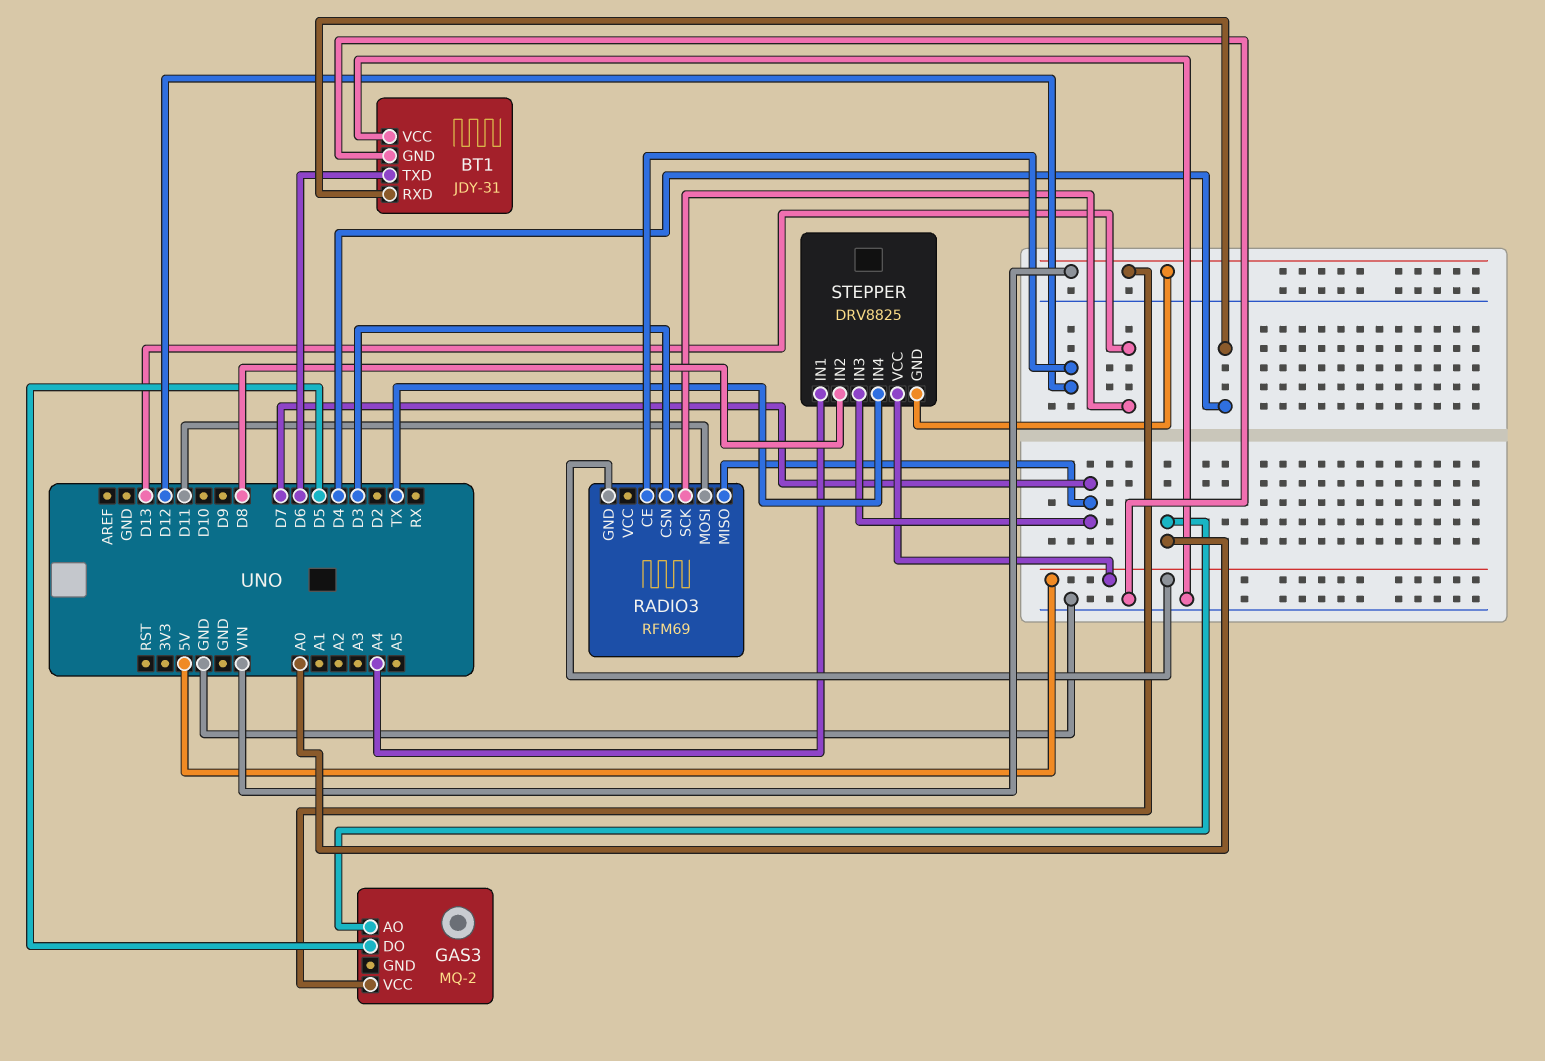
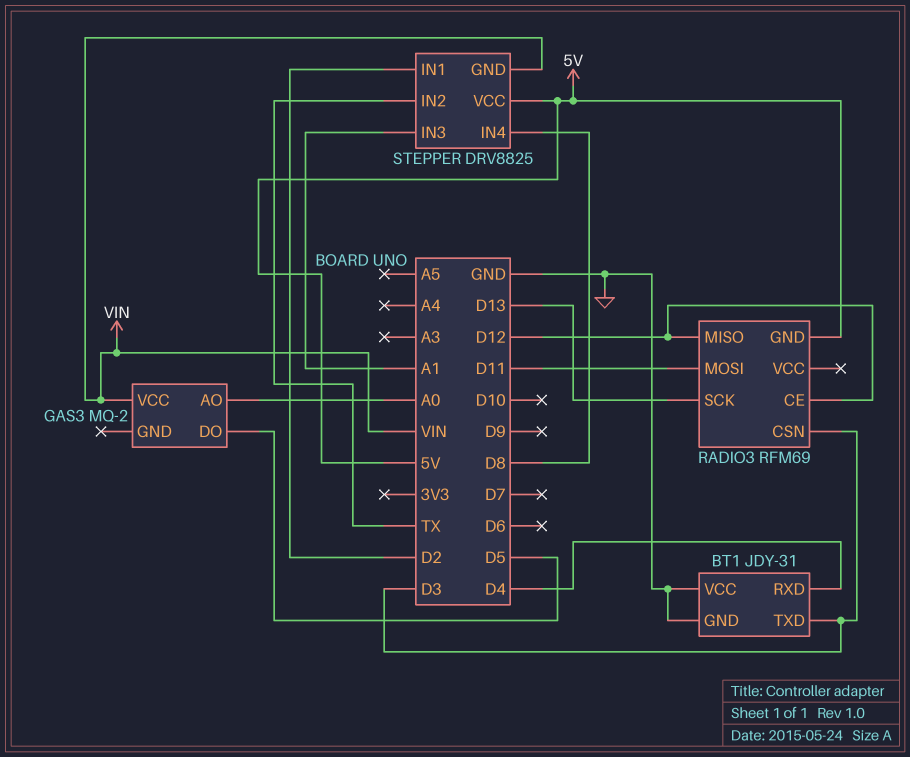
BT1 pin TXD: D6 -> D3
RADIO3 pin MISO: D7 -> D12
STEPPER pin IN1: A4 -> D2
STEPPER pin IN2: D8 -> TX
STEPPER pin IN3: D7 -> A1
STEPPER pin IN4: TX -> D8

